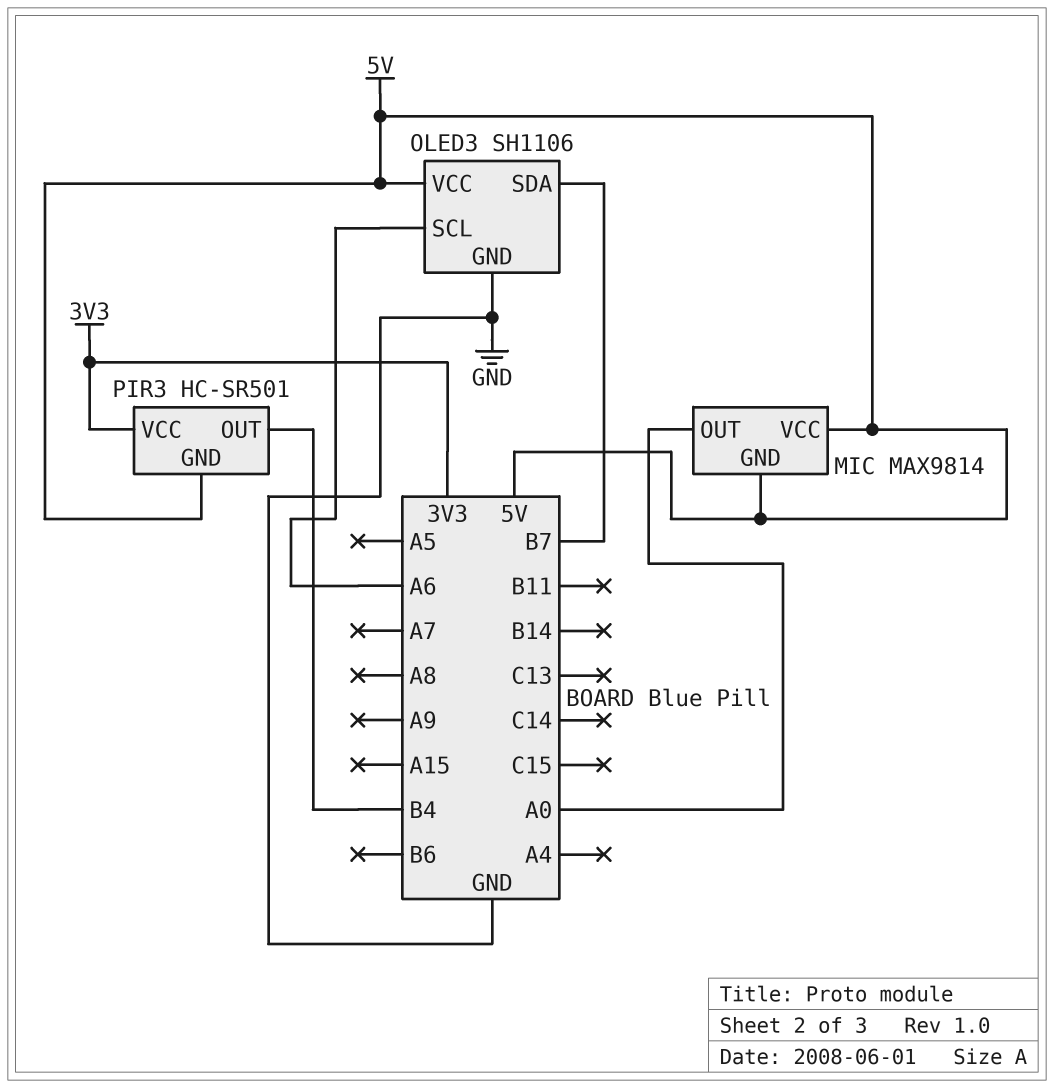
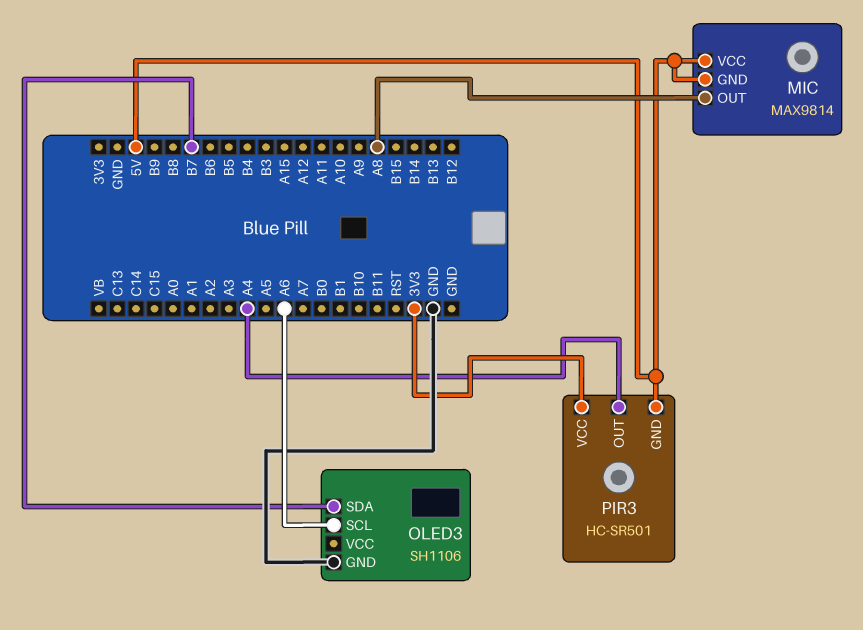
MIC pin OUT: A0 -> A8
OLED3 pin VCC: 5V -> none
PIR3 pin OUT: B4 -> A4

